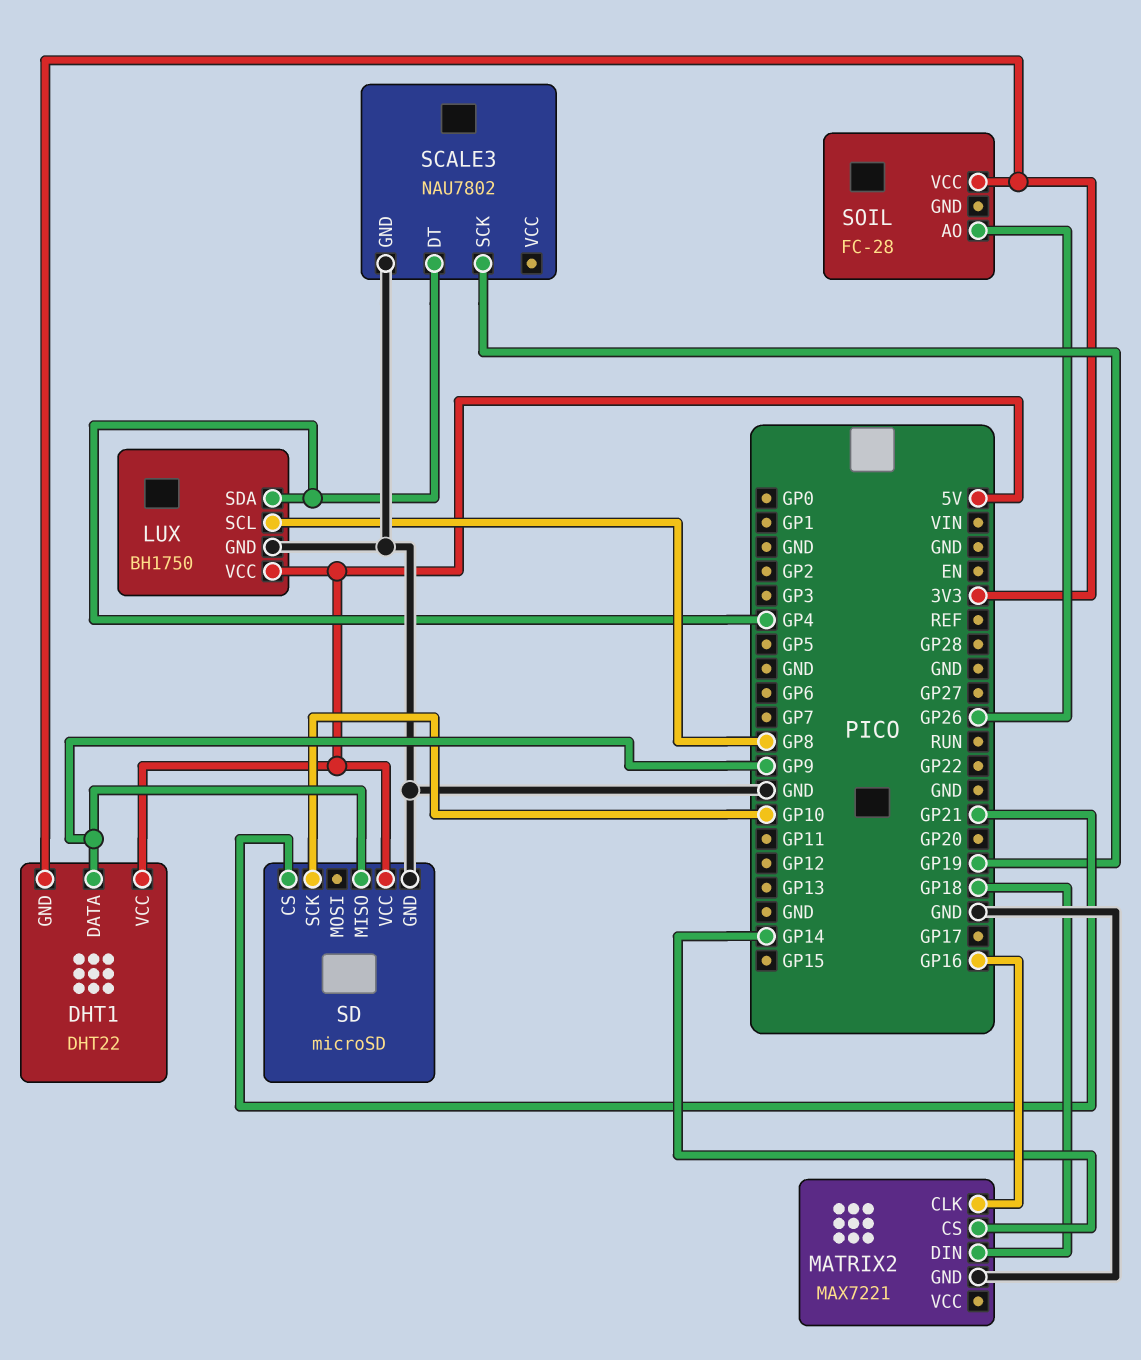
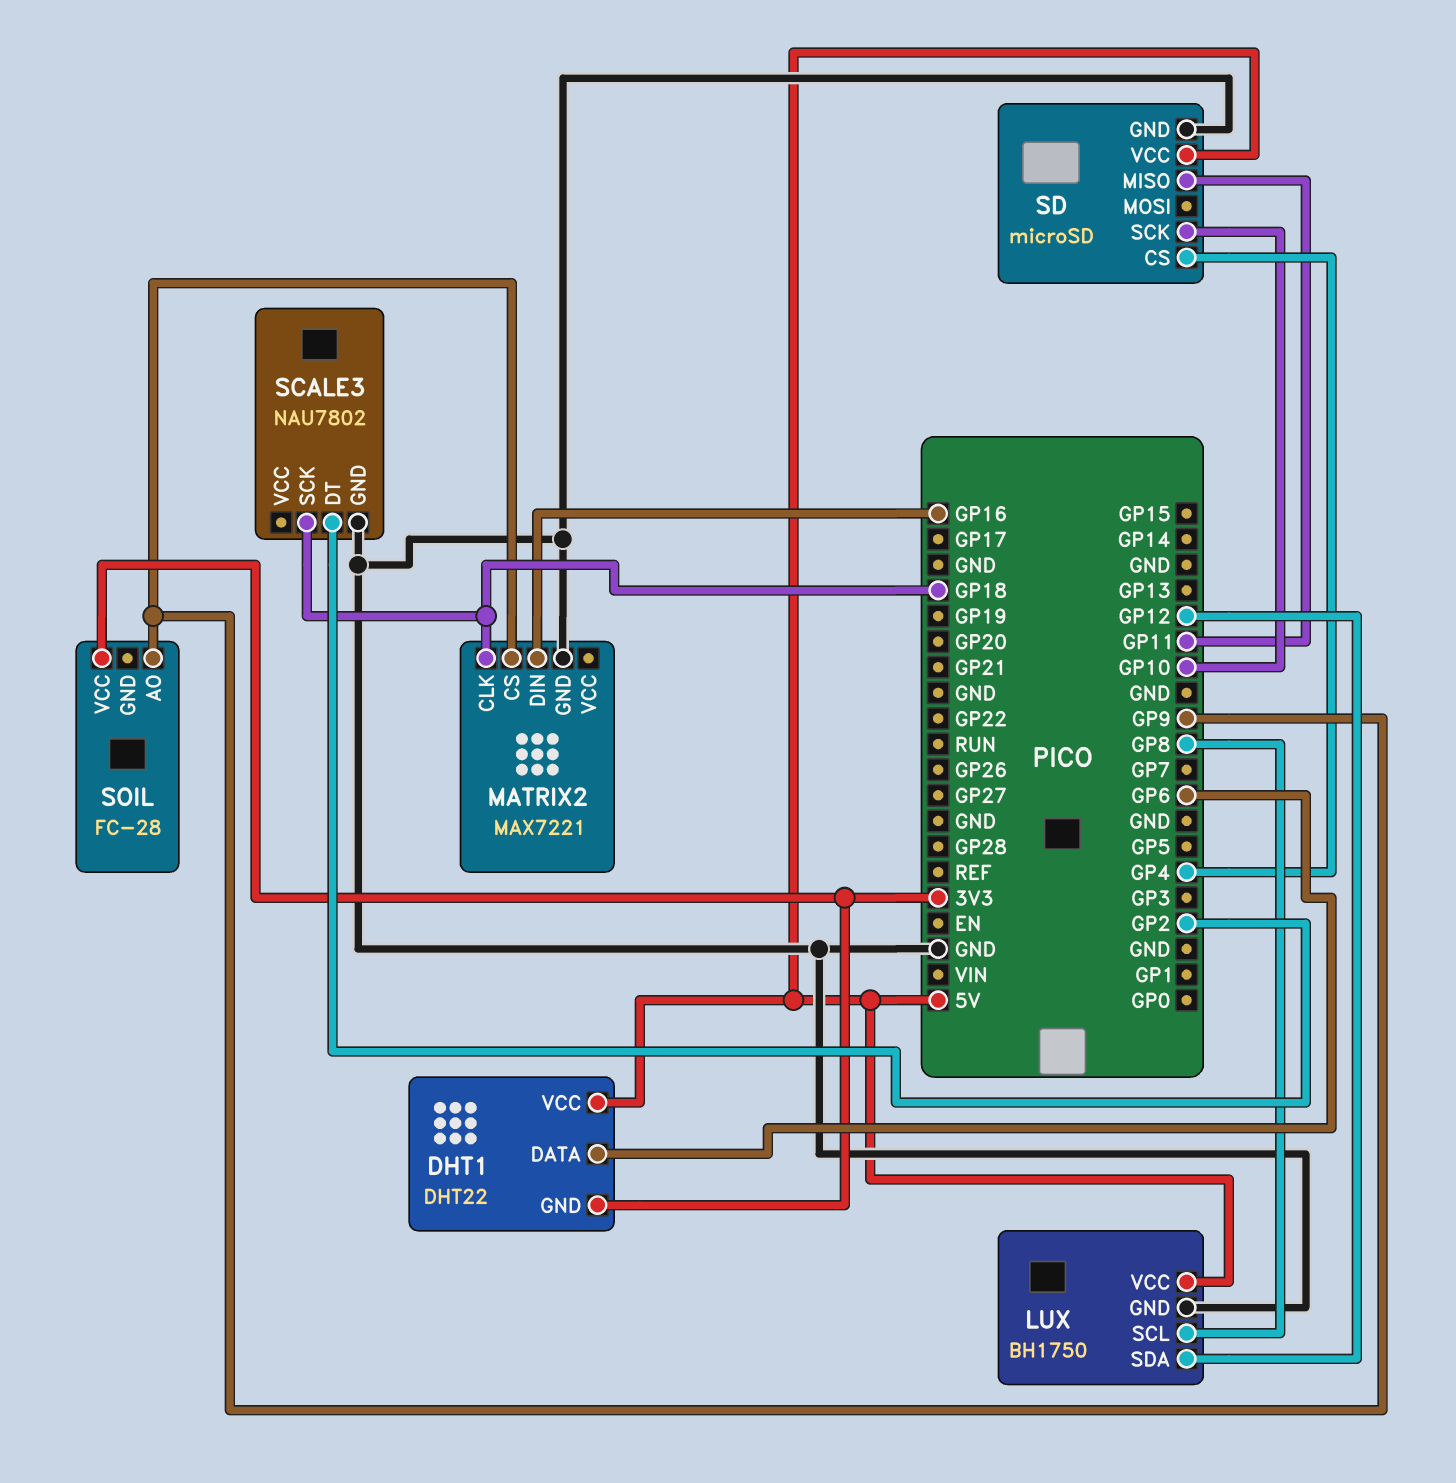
DHT1 pin DATA: GP9 -> GP6
LUX pin SDA: GP4 -> GP12
MATRIX2 pin CLK: GP16 -> GP18
MATRIX2 pin CS: GP14 -> GP9
MATRIX2 pin DIN: GP18 -> GP16
SCALE3 pin DT: GP4 -> GP2
SCALE3 pin SCK: GP19 -> GP18
SD pin CS: GP21 -> GP4
SD pin MISO: GP9 -> GP11
SOIL pin AO: GP26 -> GP9

